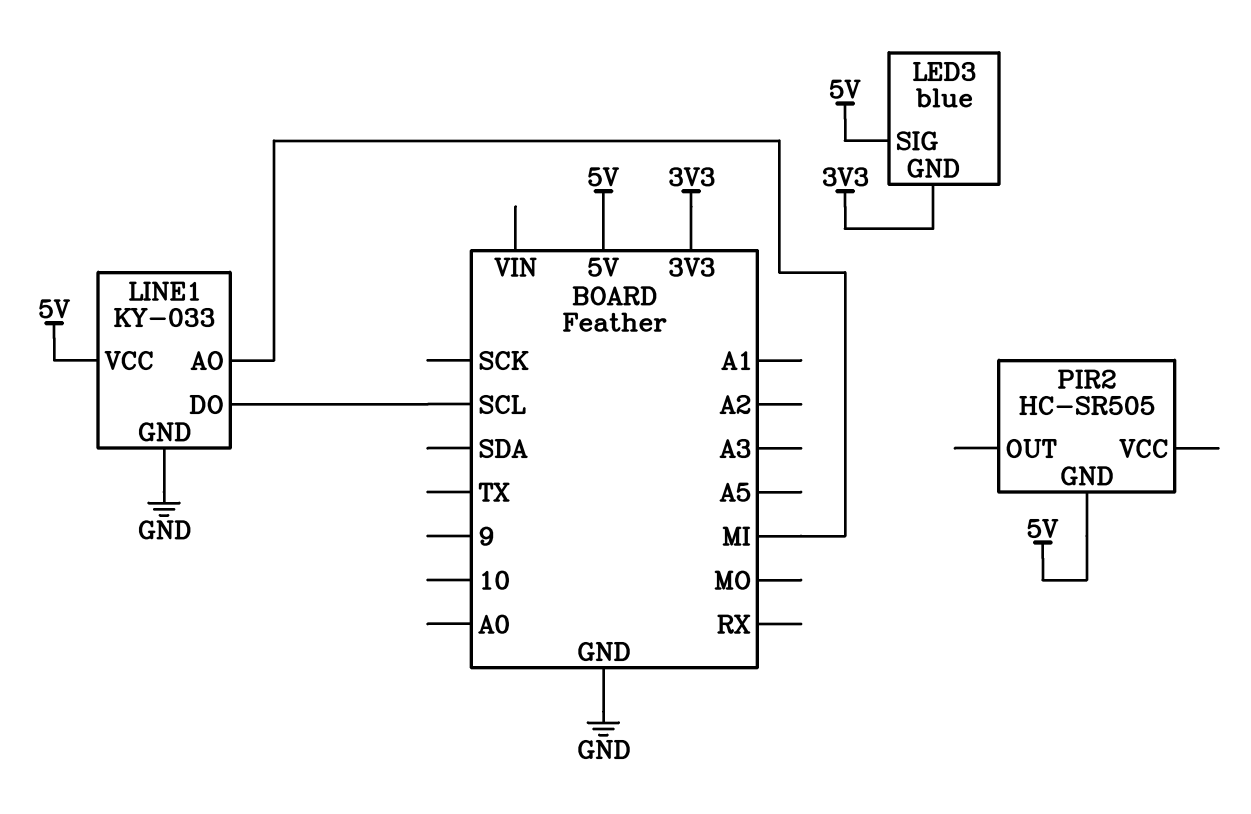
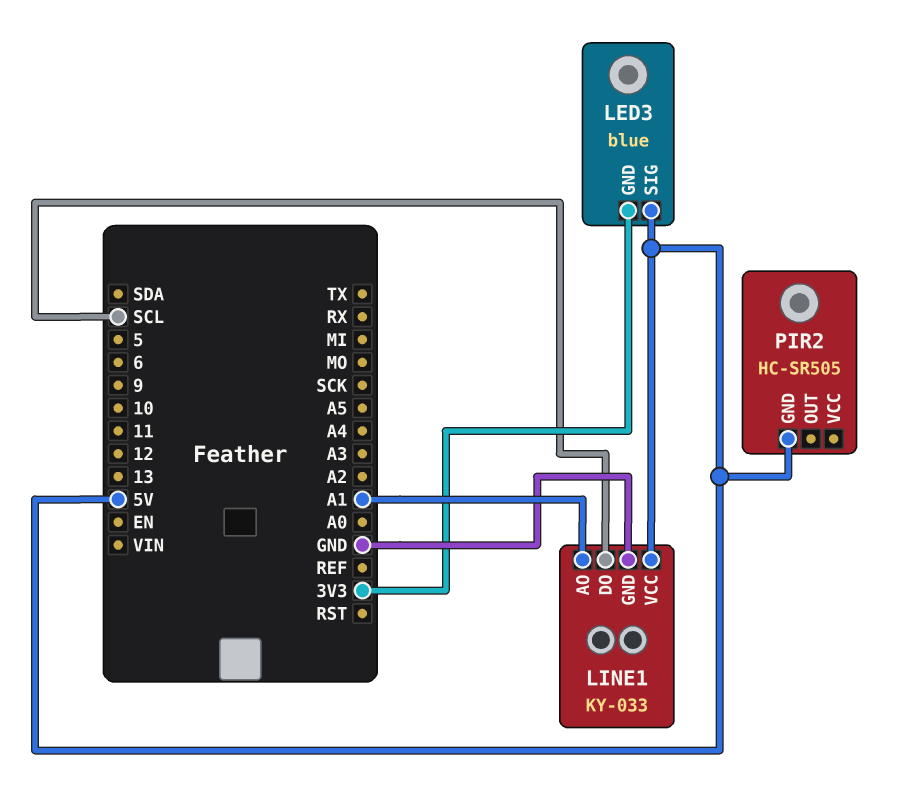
LINE1 pin AO: MI -> A1

